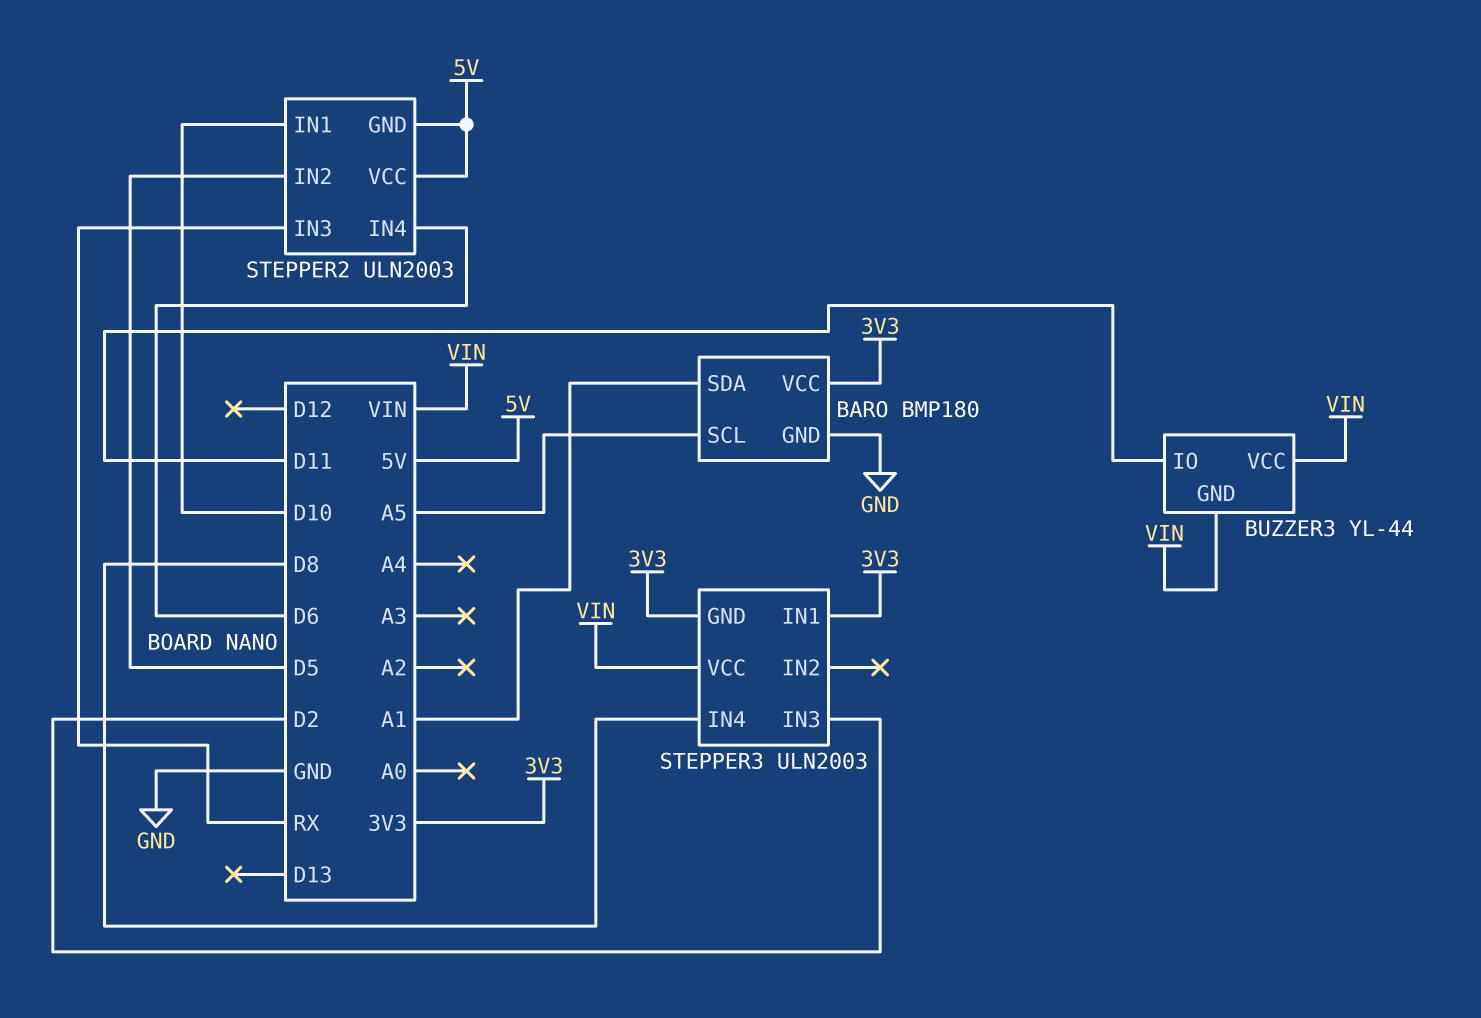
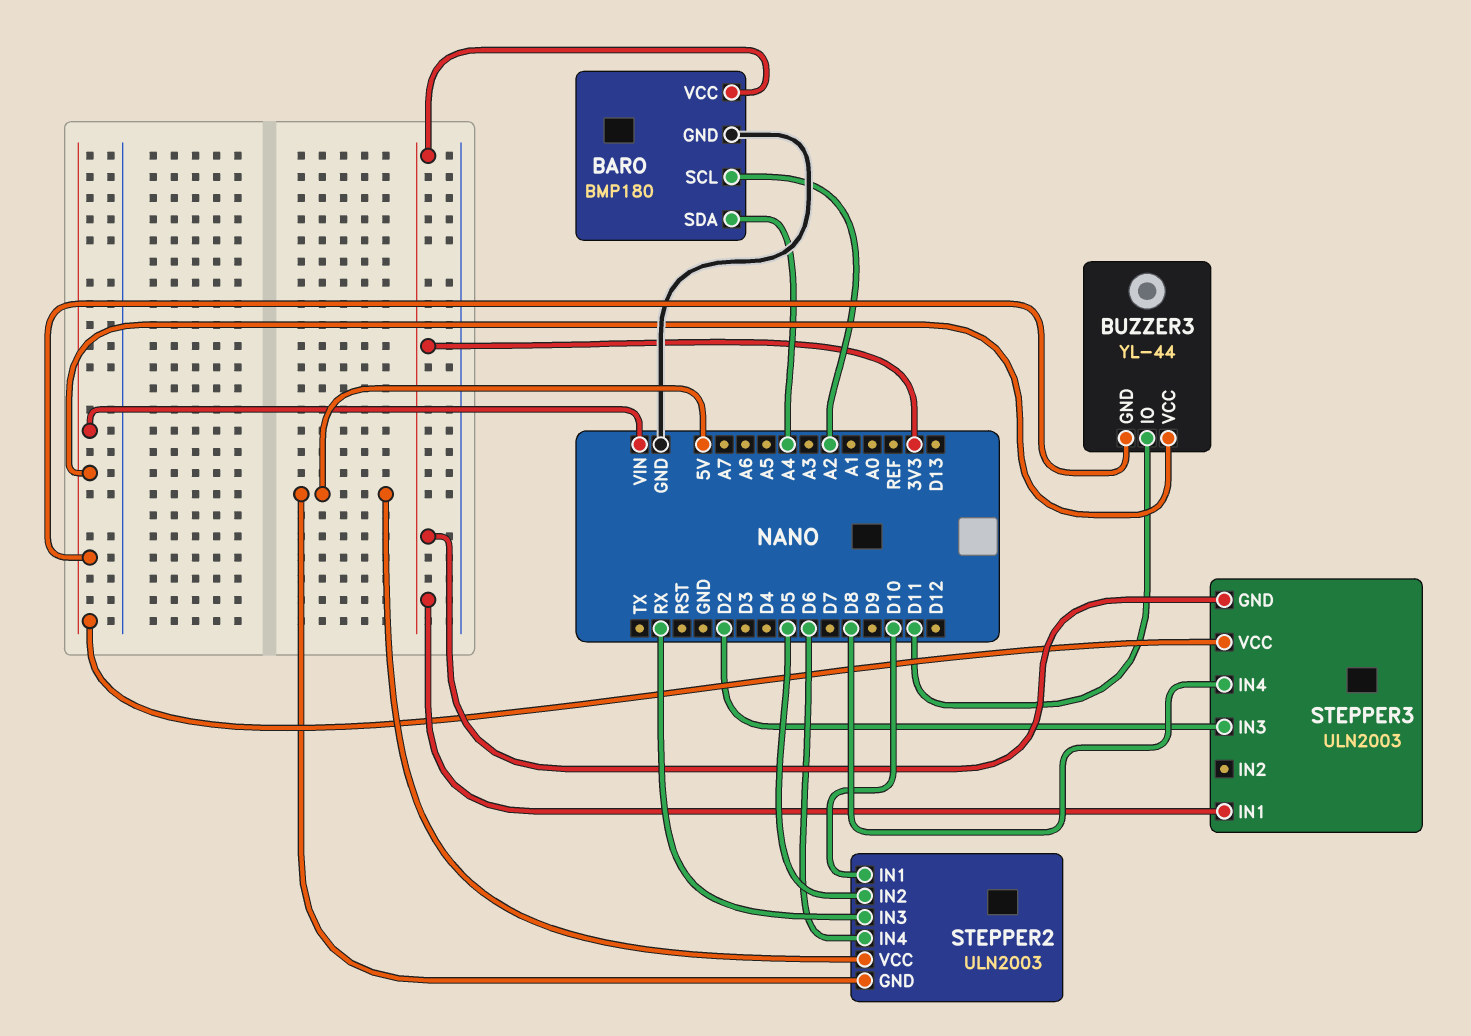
BARO pin SCL: A5 -> A2
BARO pin SDA: A1 -> A4

